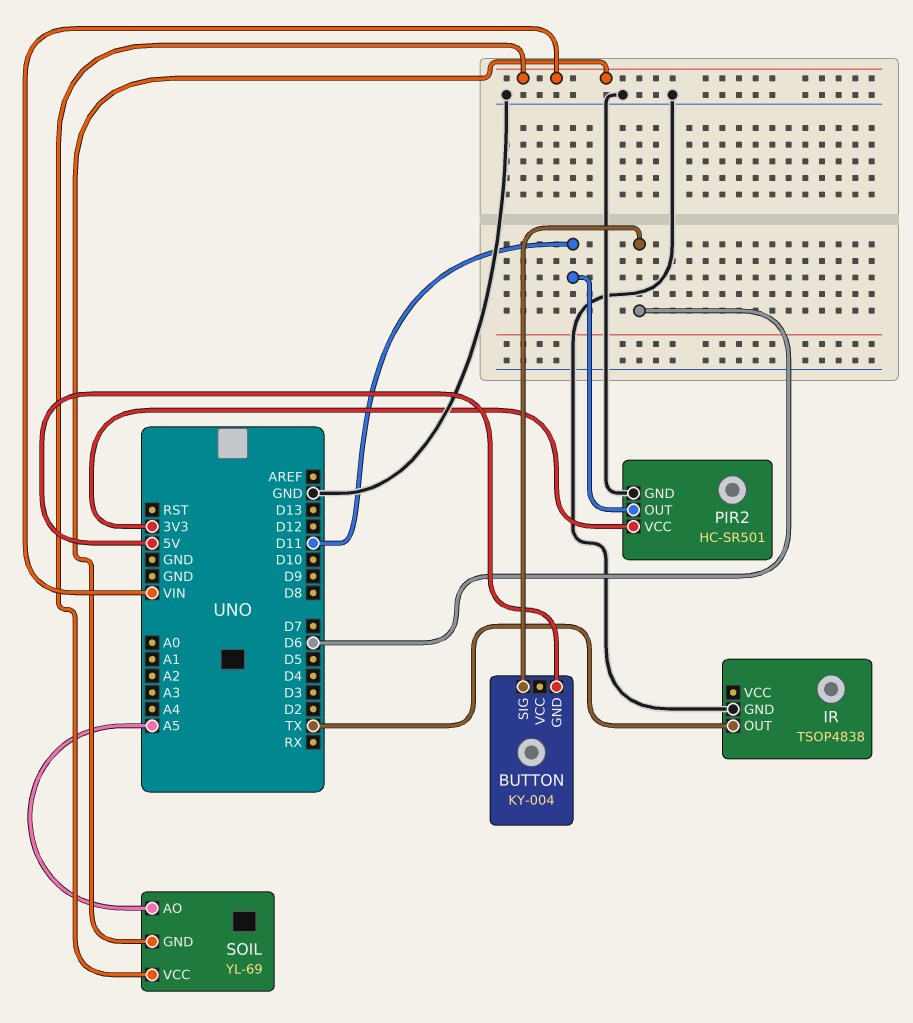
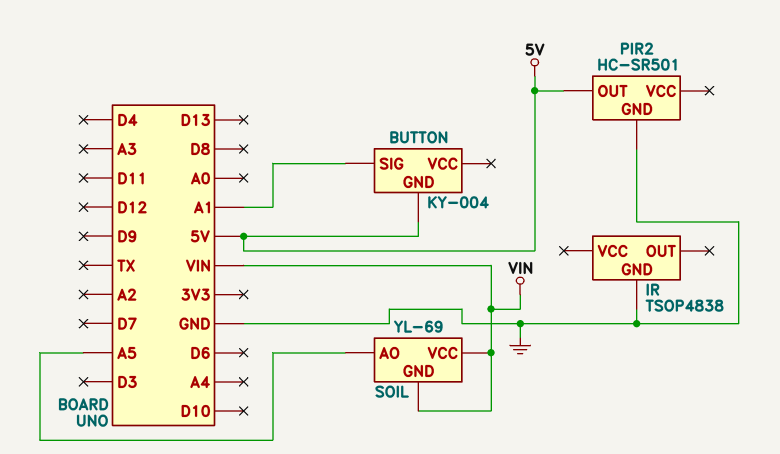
BUTTON pin SIG: D6 -> A1
IR pin OUT: TX -> none
PIR2 pin OUT: D11 -> 5V
PIR2 pin VCC: 3V3 -> none

